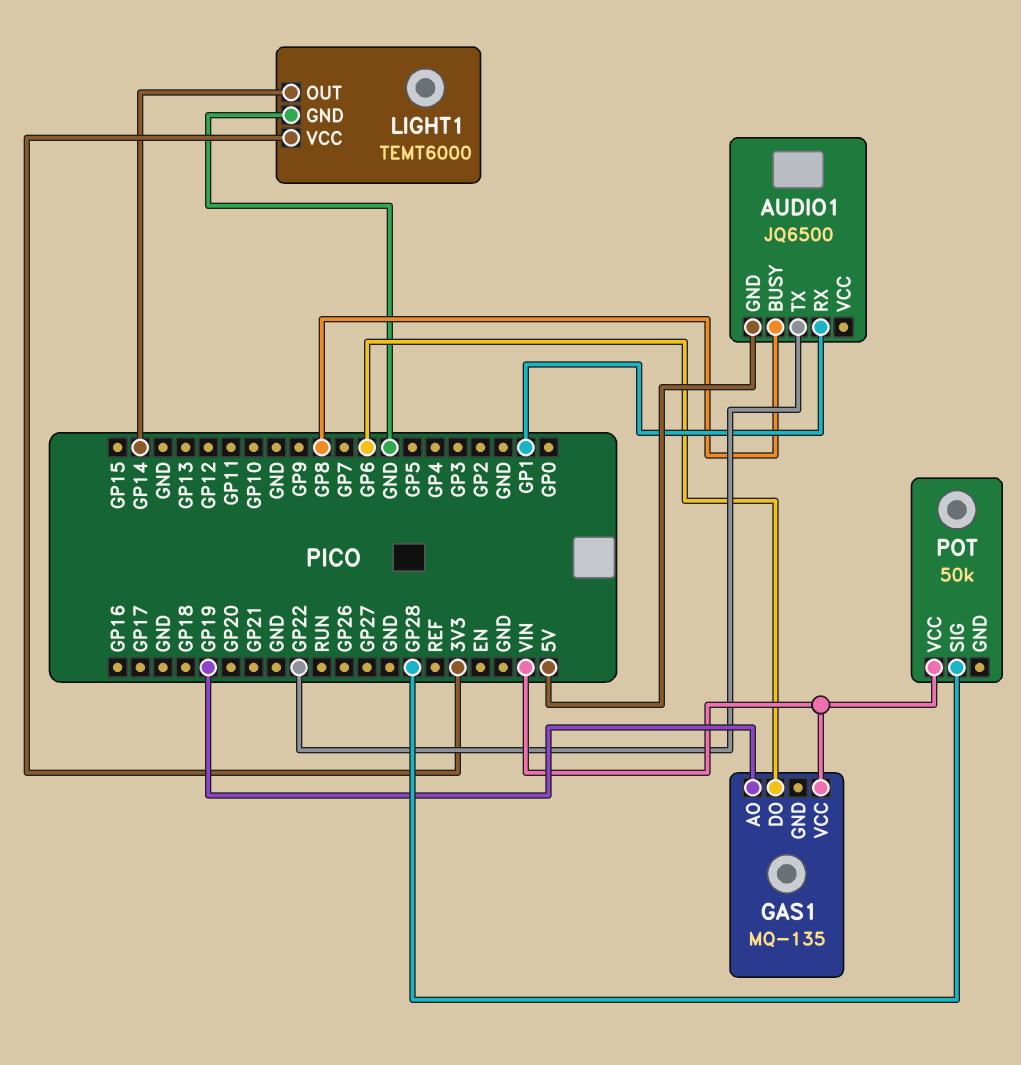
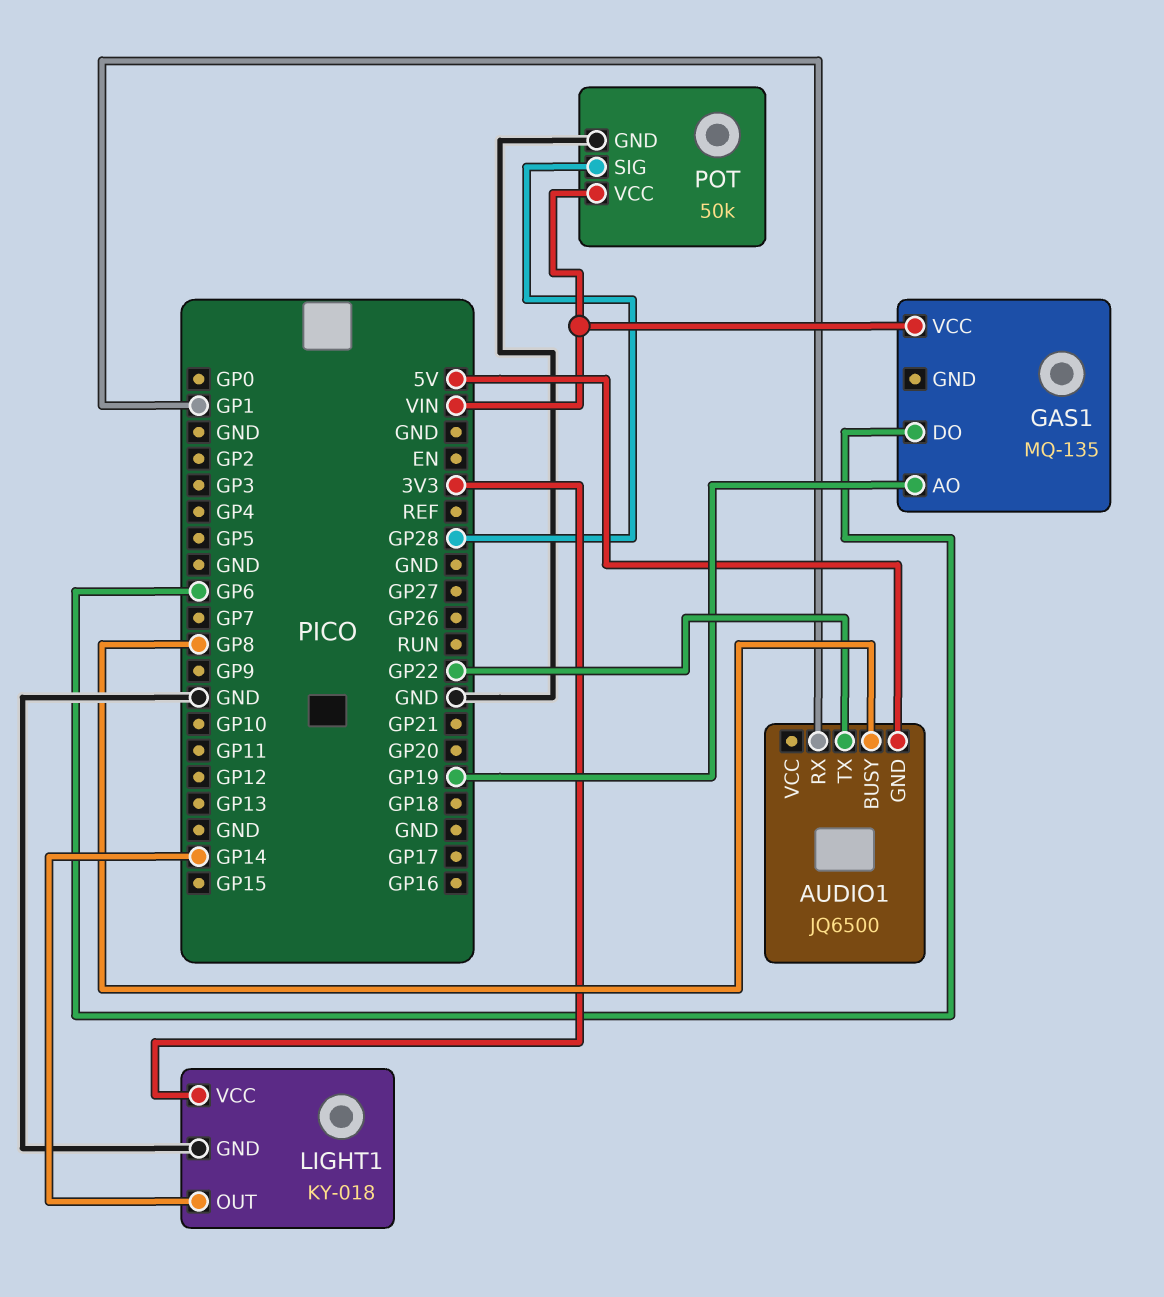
LIGHT1: TEMT6000 -> KY-018
POT pin GND: none -> GND

